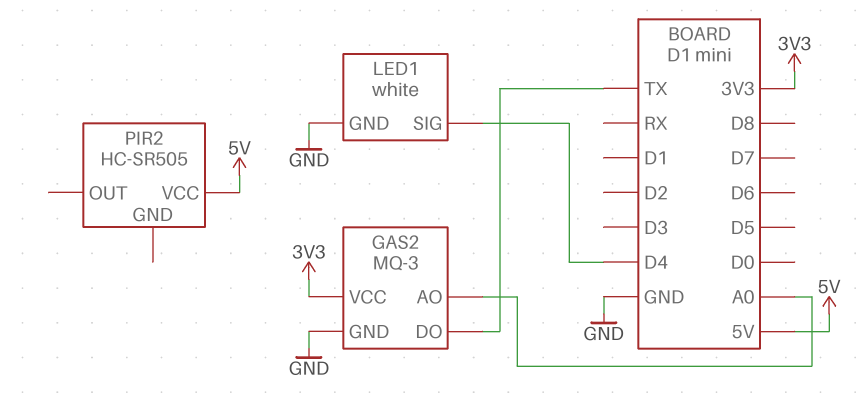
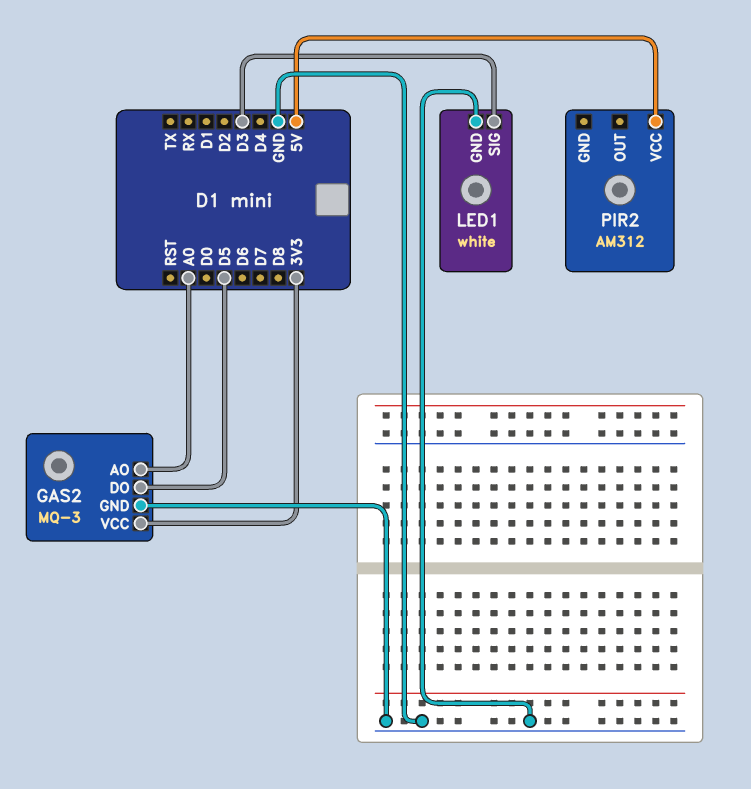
GAS2 pin DO: TX -> D5
LED1 pin SIG: D4 -> D3
PIR2: HC-SR505 -> AM312

